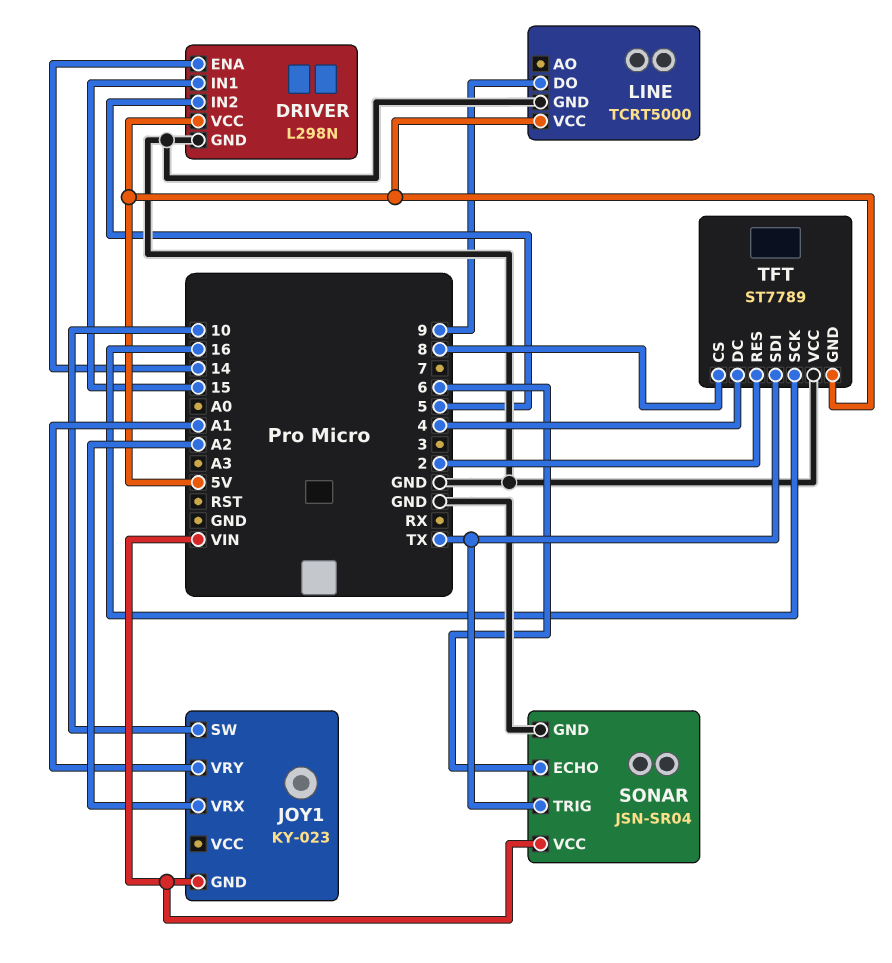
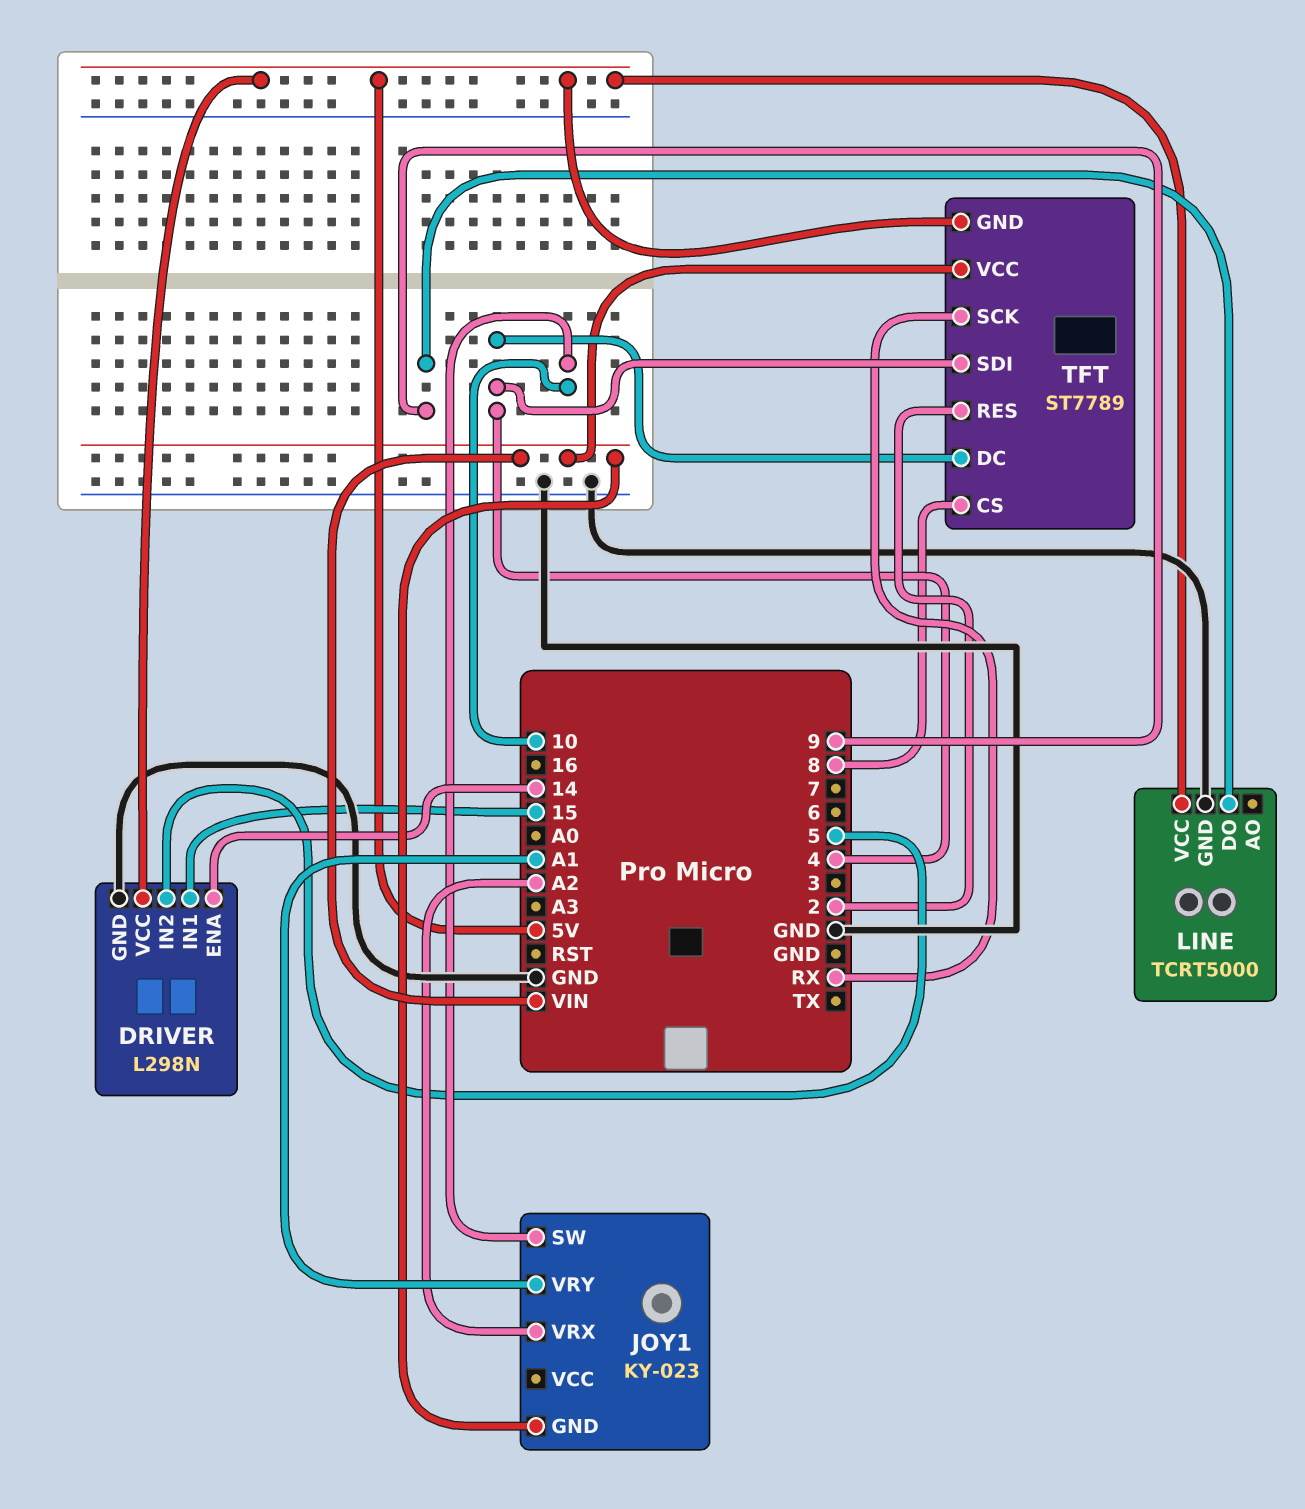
SONAR: JSN-SR04 -> none
SONAR pin ECHO: 6 -> none
SONAR pin GND: GND -> none
SONAR pin TRIG: TX -> none
SONAR pin VCC: VIN -> none
TFT pin SCK: 16 -> RX
TFT pin SDI: TX -> 4
TFT pin VCC: GND -> VIN

